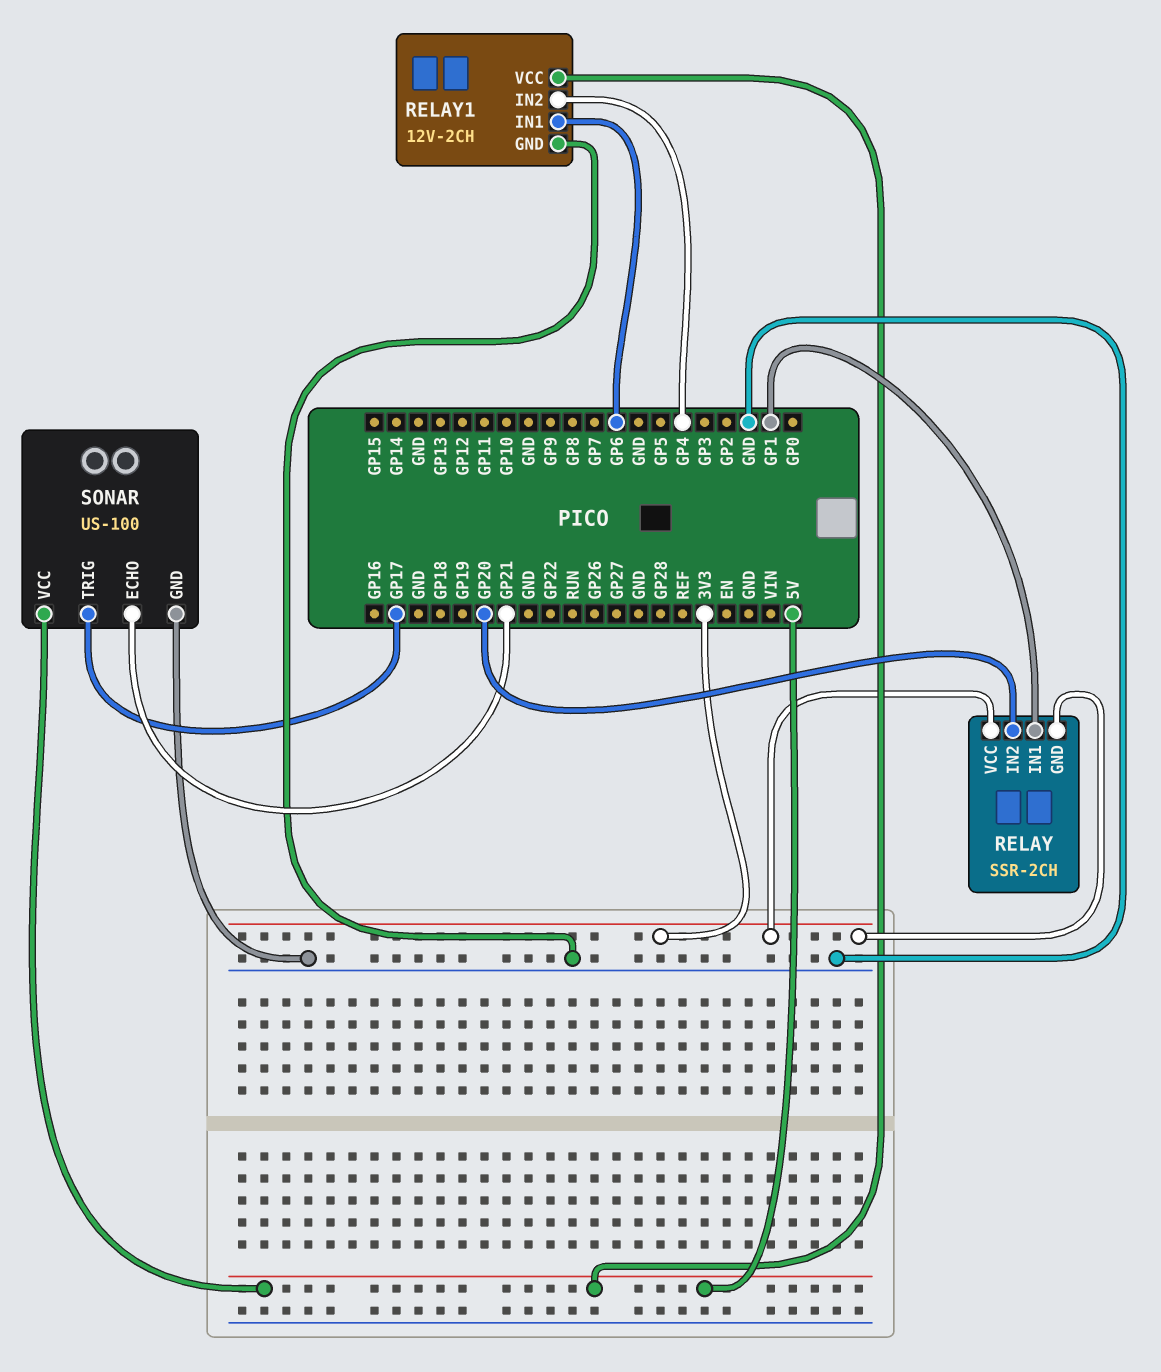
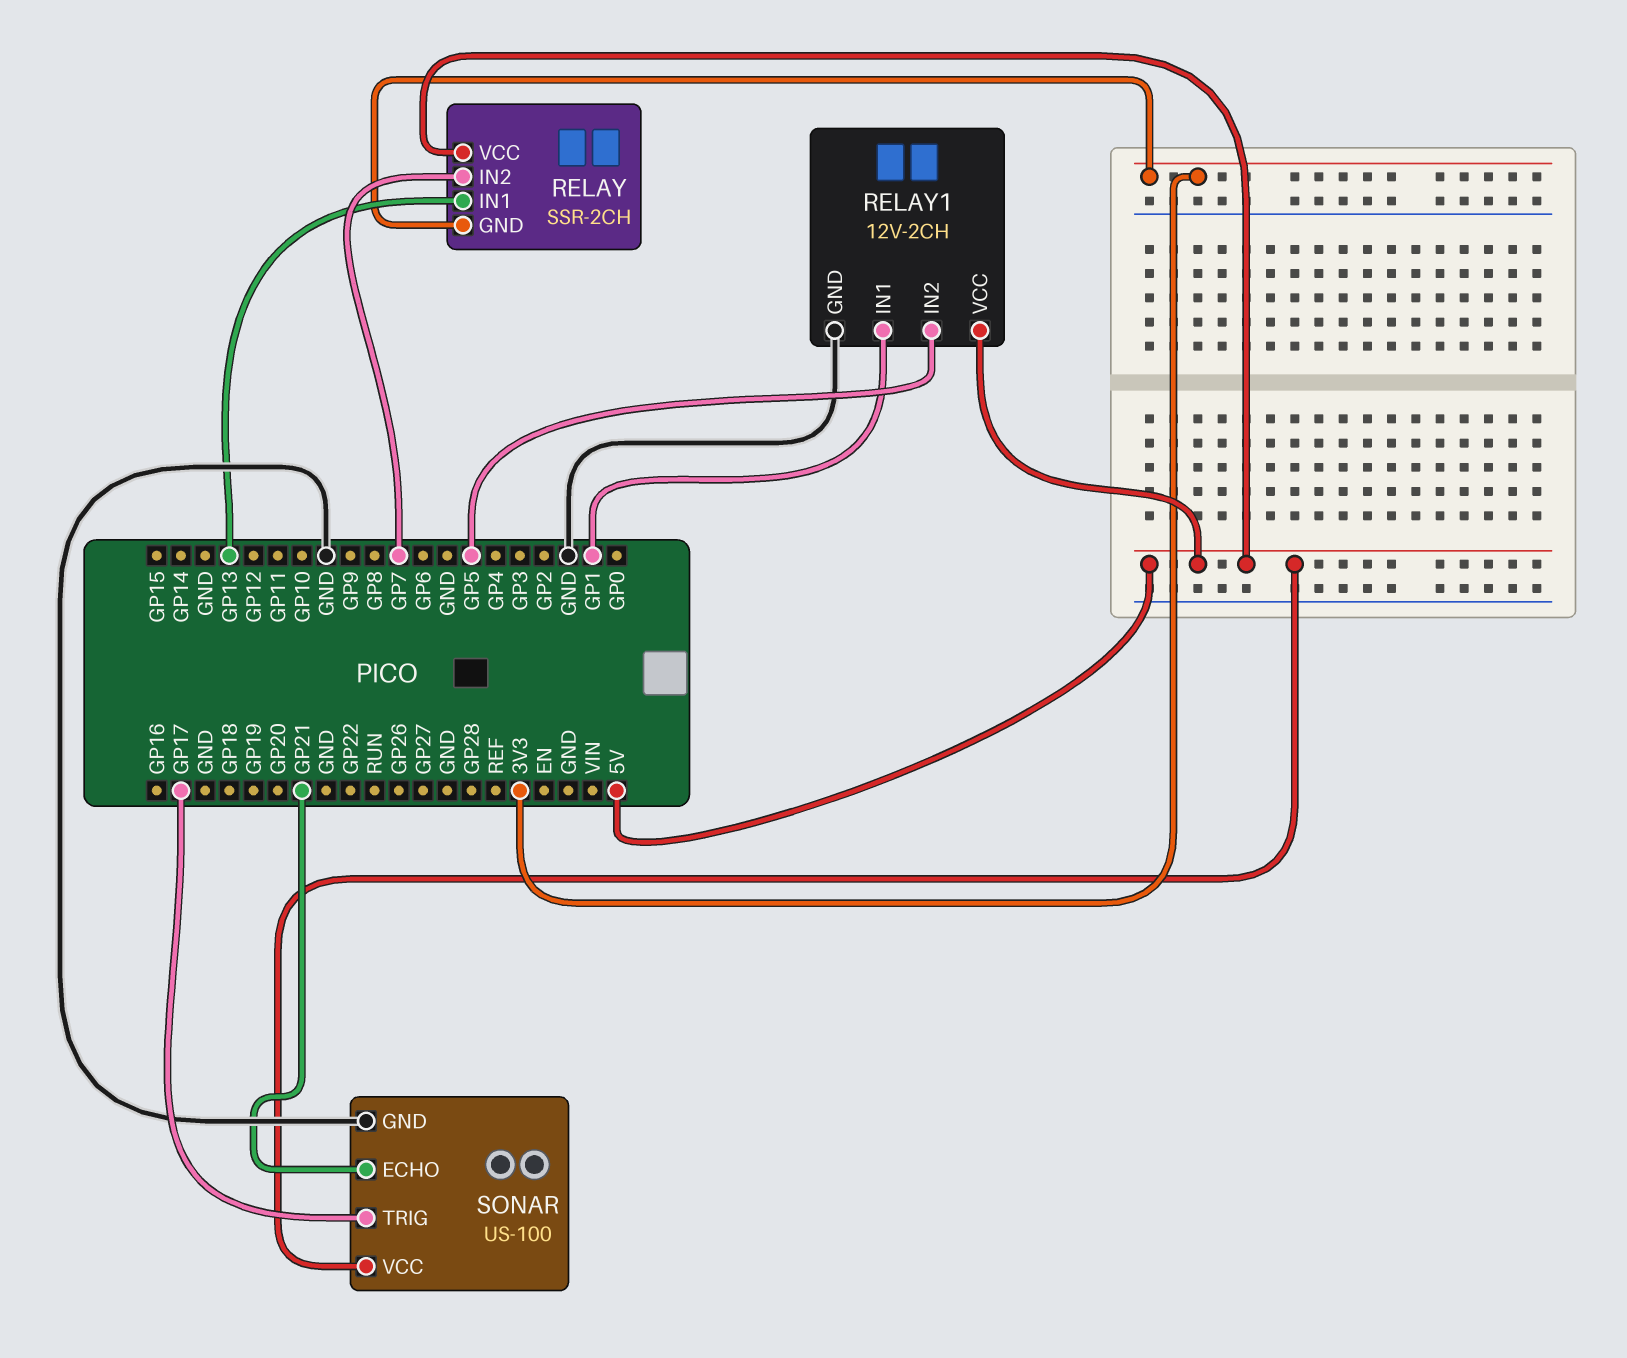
RELAY pin IN1: GP1 -> GP13
RELAY pin IN2: GP20 -> GP7
RELAY pin VCC: 3V3 -> 5V
RELAY1 pin IN1: GP6 -> GP1
RELAY1 pin IN2: GP4 -> GP5

